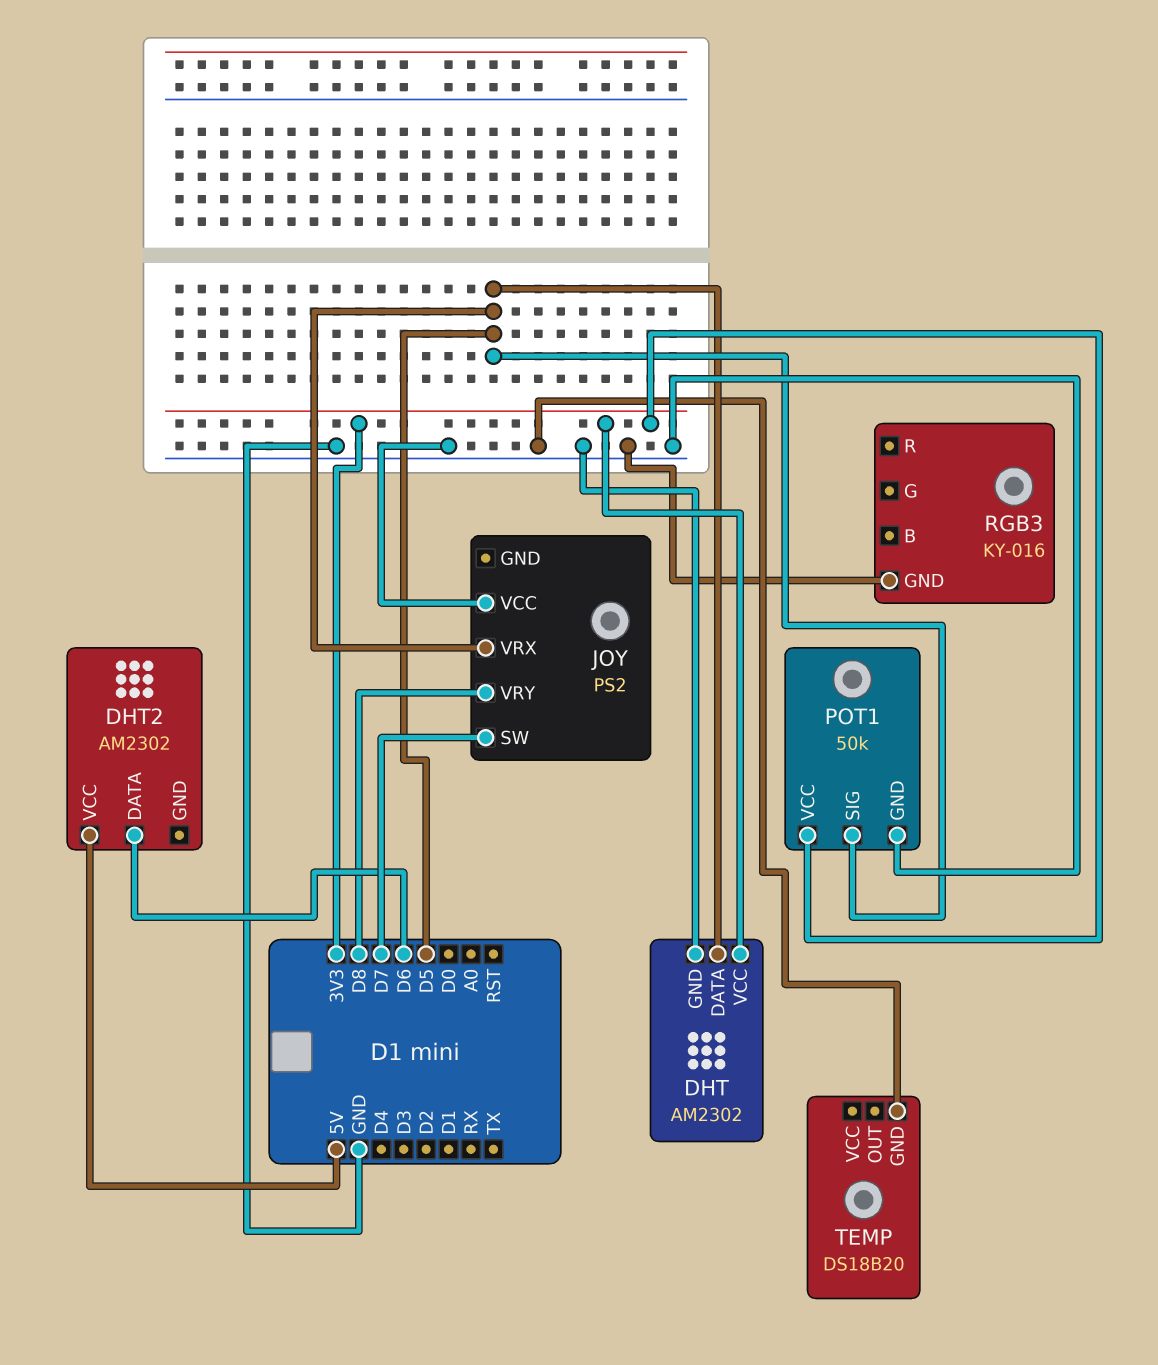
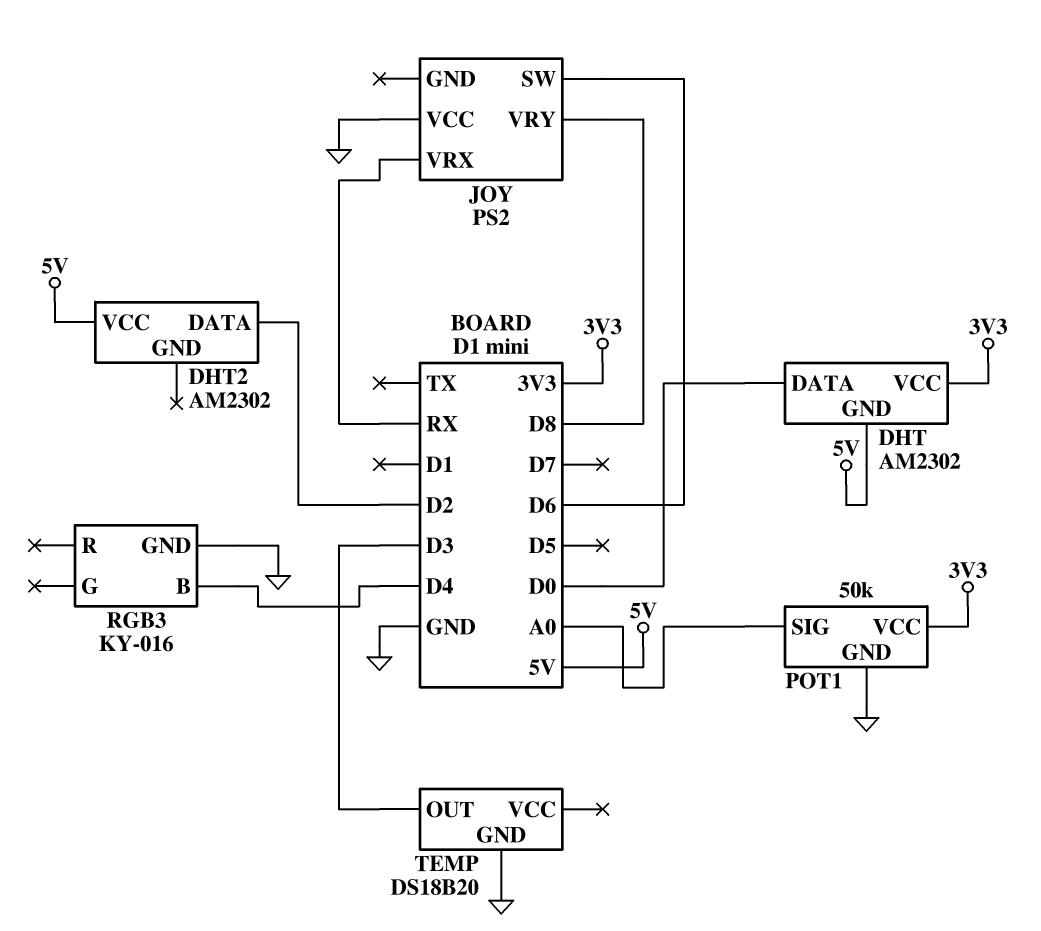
DHT pin DATA: D5 -> D0
DHT pin GND: GND -> 5V
DHT2 pin DATA: D6 -> D2
JOY pin SW: D7 -> D6
JOY pin VRX: D5 -> RX
POT1 pin SIG: D5 -> A0
RGB3 pin B: none -> D4
TEMP pin OUT: none -> D3

